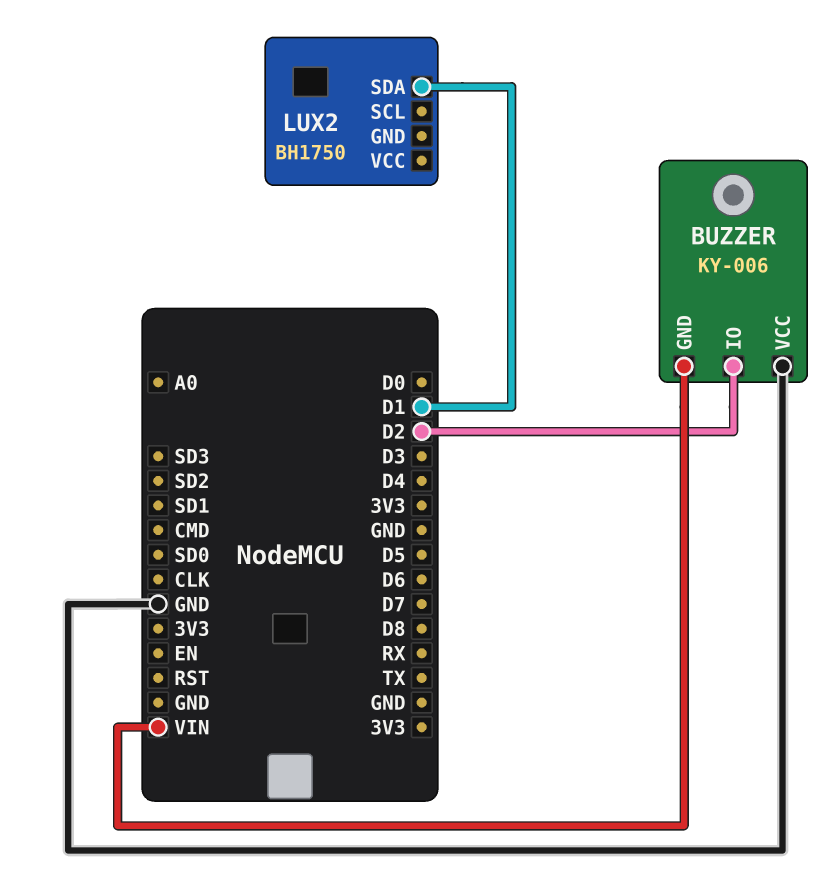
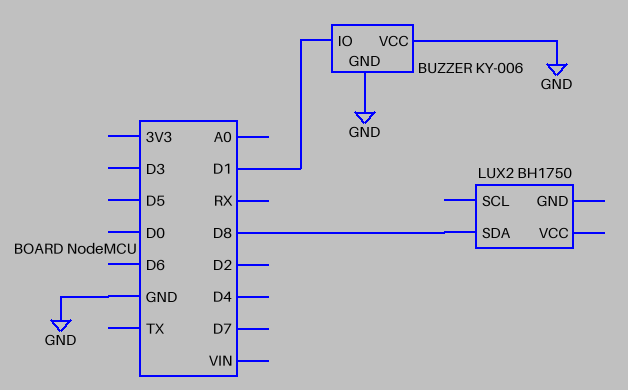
BUZZER pin GND: VIN -> GND
BUZZER pin IO: D2 -> D1
LUX2 pin SDA: D1 -> D8

